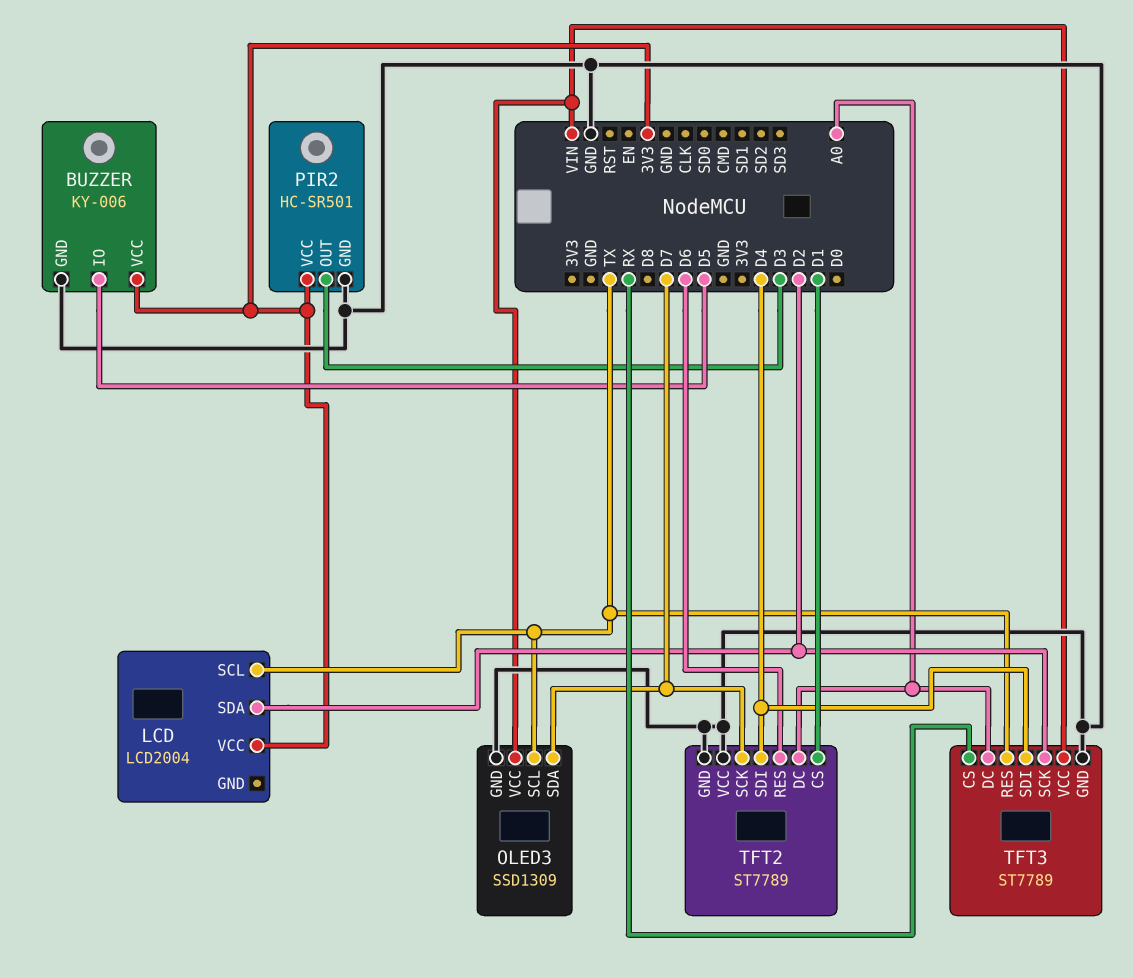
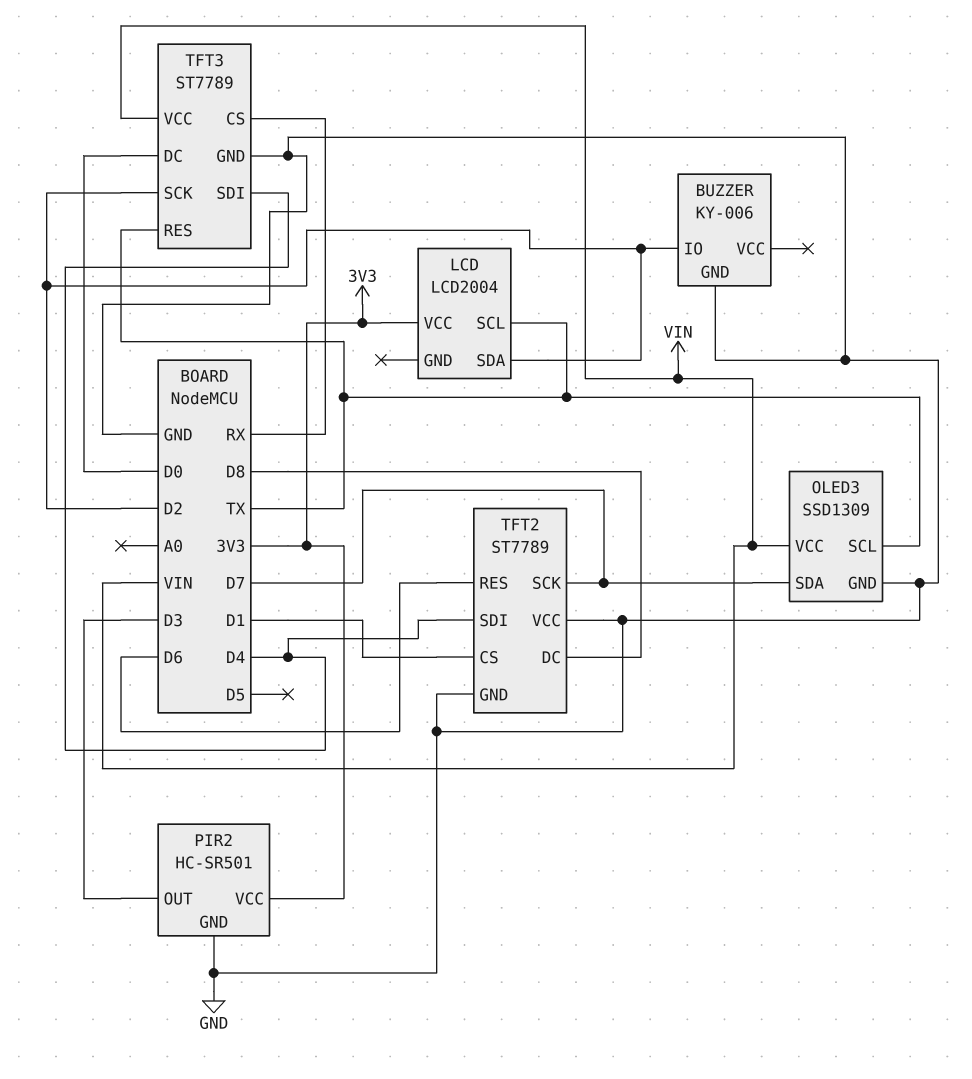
BUZZER pin IO: D5 -> D2
BUZZER pin VCC: 3V3 -> none
TFT2 pin DC: A0 -> D8
TFT3 pin DC: A0 -> D0

